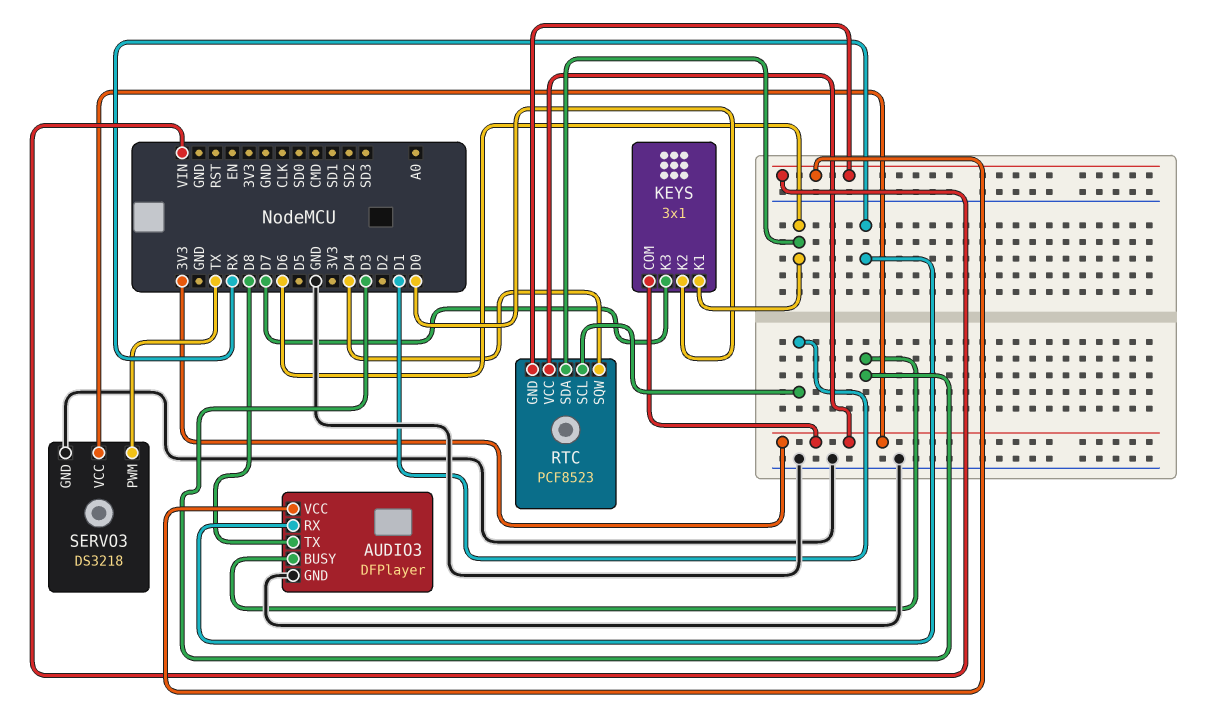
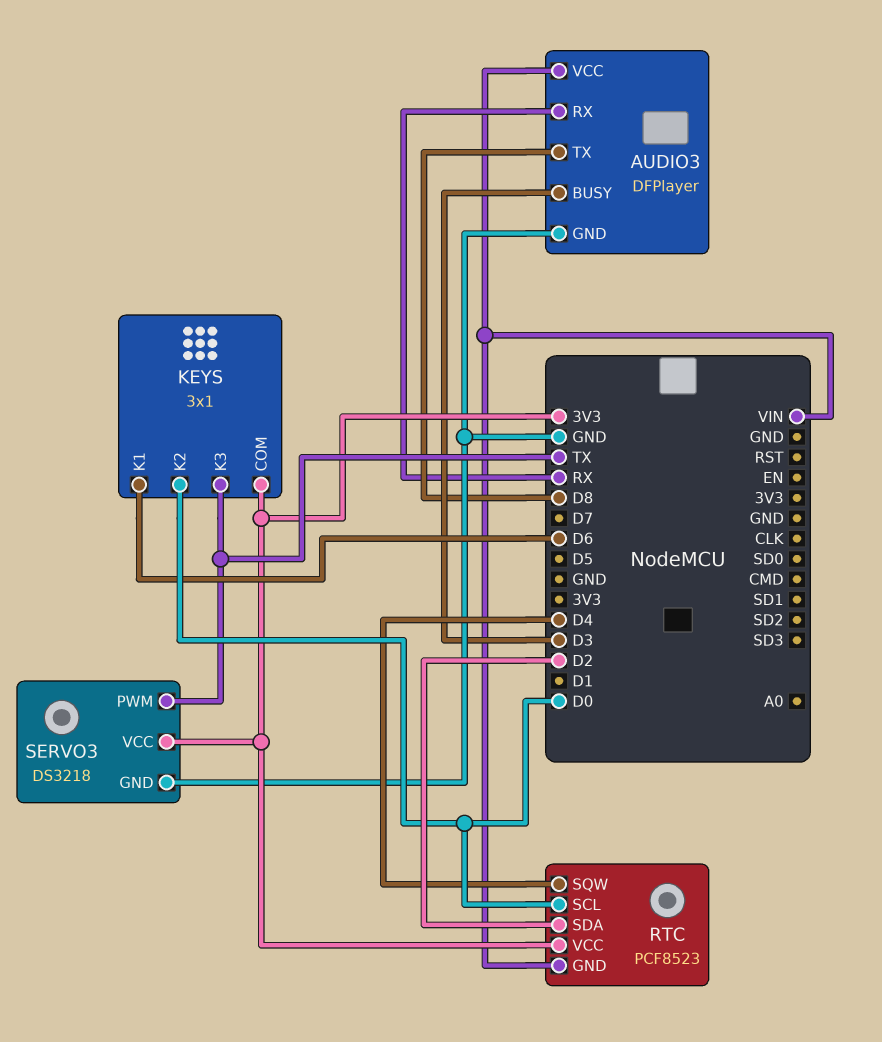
KEYS pin K3: D7 -> TX
RTC pin SCL: D1 -> D0
RTC pin SDA: D6 -> D2

